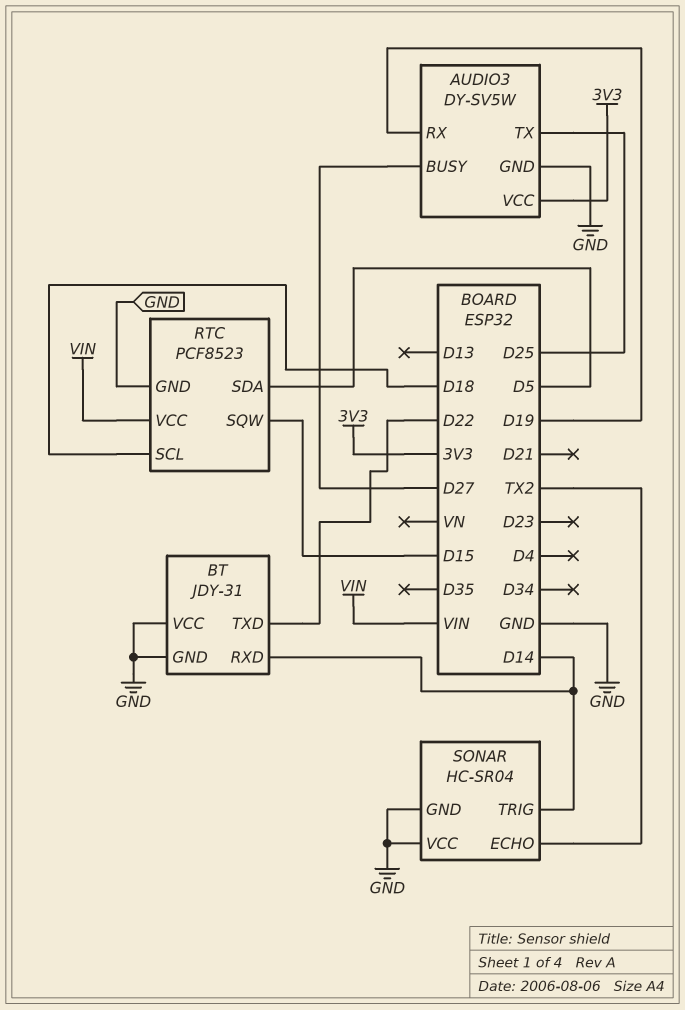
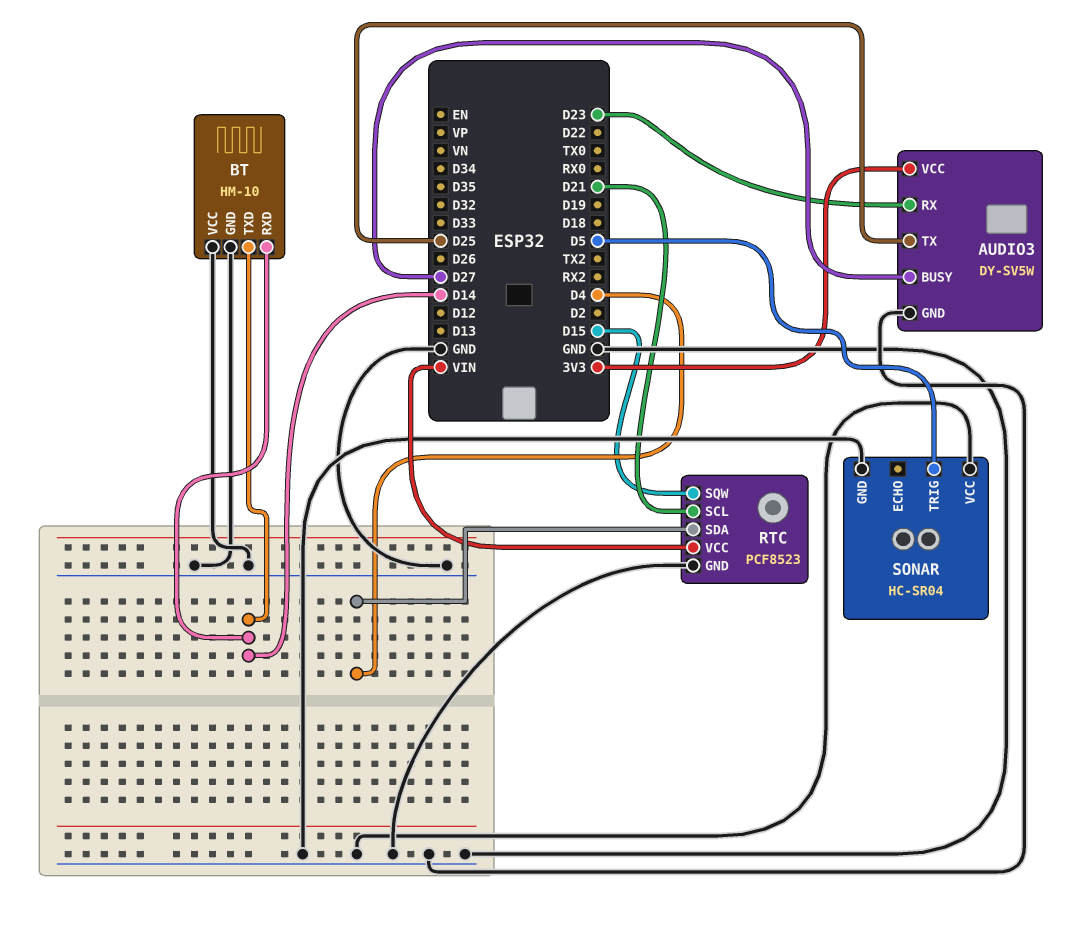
AUDIO3 pin RX: D19 -> D23
BT: JDY-31 -> HM-10
BT pin TXD: D22 -> D14
RTC pin SCL: D18 -> D21
RTC pin SDA: D5 -> D4
SONAR pin ECHO: TX2 -> none
SONAR pin TRIG: D14 -> D5

